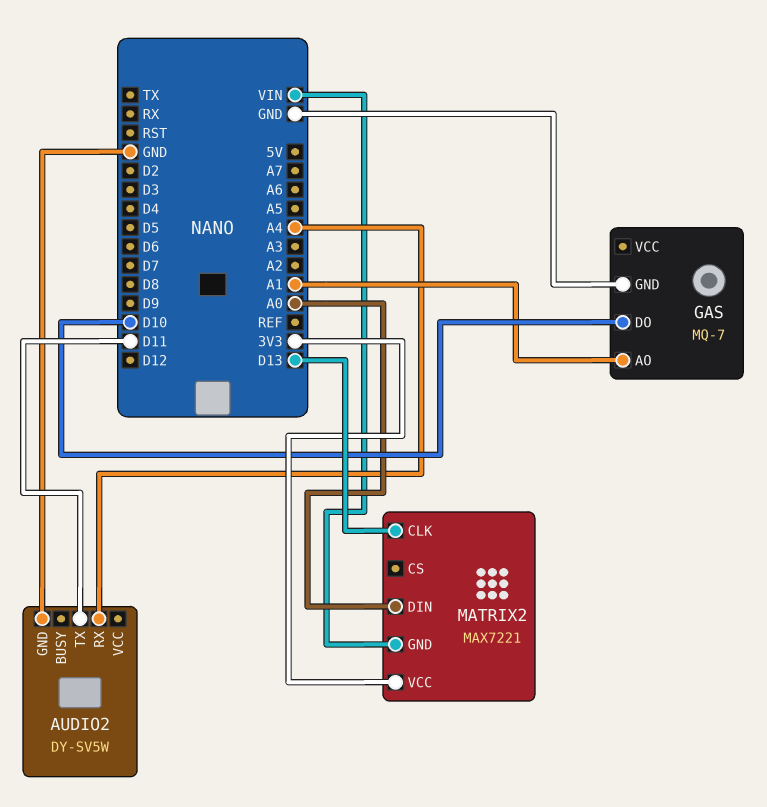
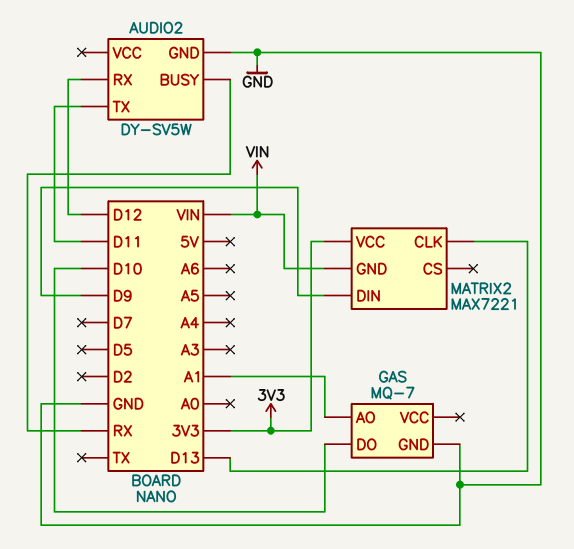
AUDIO2 pin BUSY: none -> RX
AUDIO2 pin RX: A4 -> D12
MATRIX2 pin DIN: A0 -> D9

